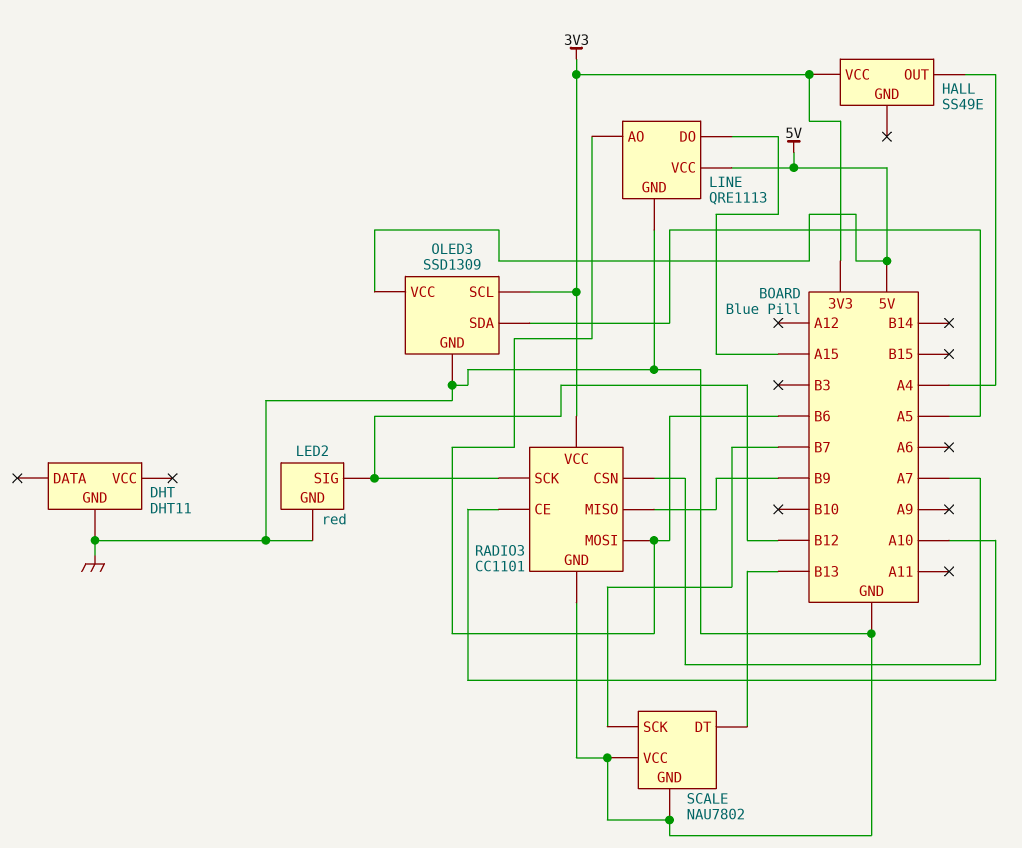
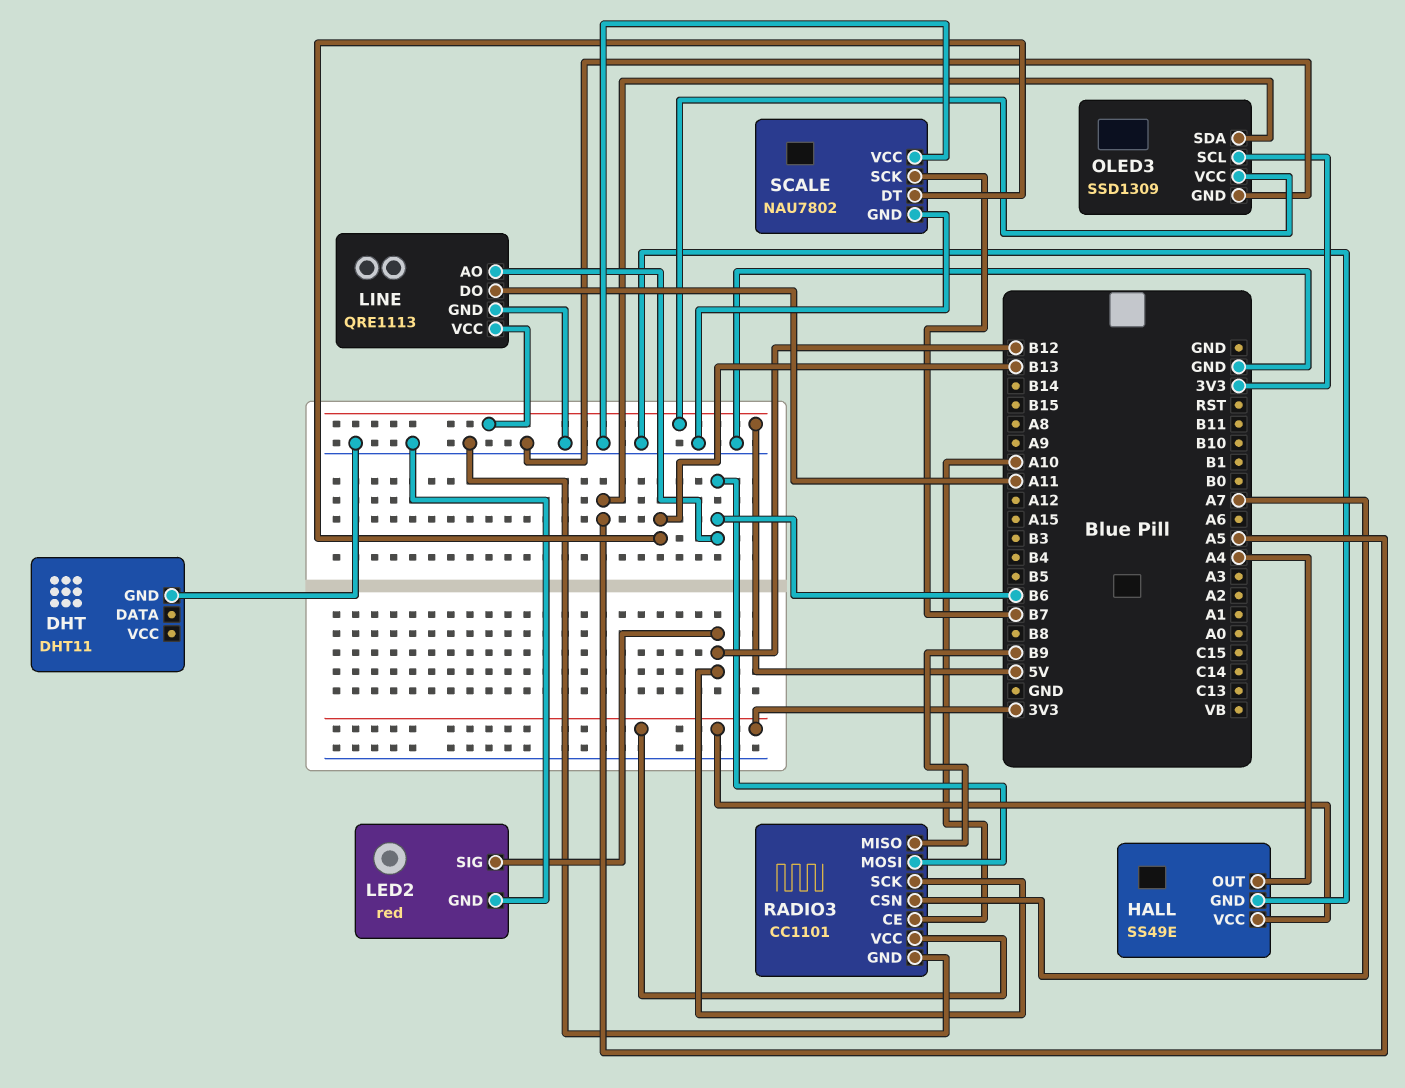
HALL pin GND: none -> GND
LINE pin DO: A15 -> A11

